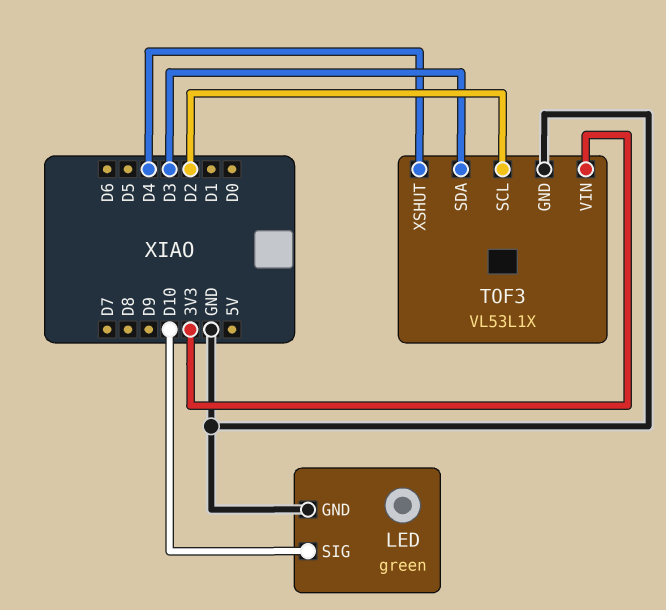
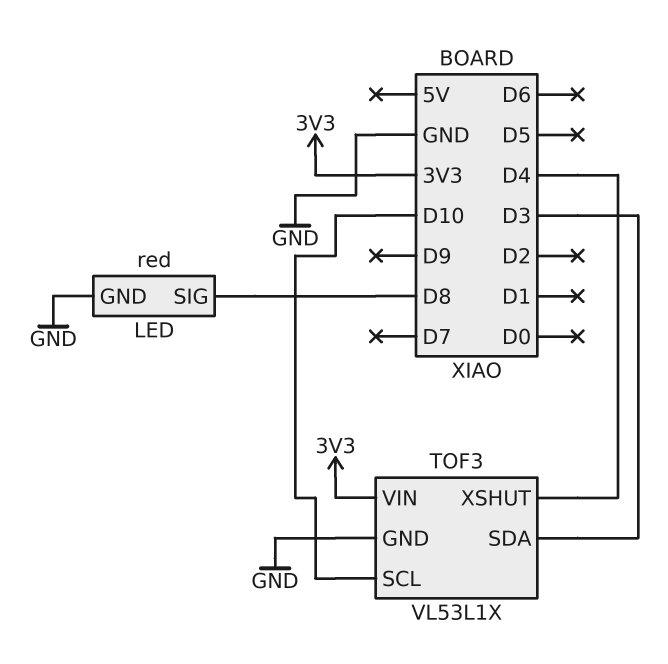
LED: green -> red
LED pin SIG: D10 -> D8
TOF3 pin SCL: D2 -> D10

